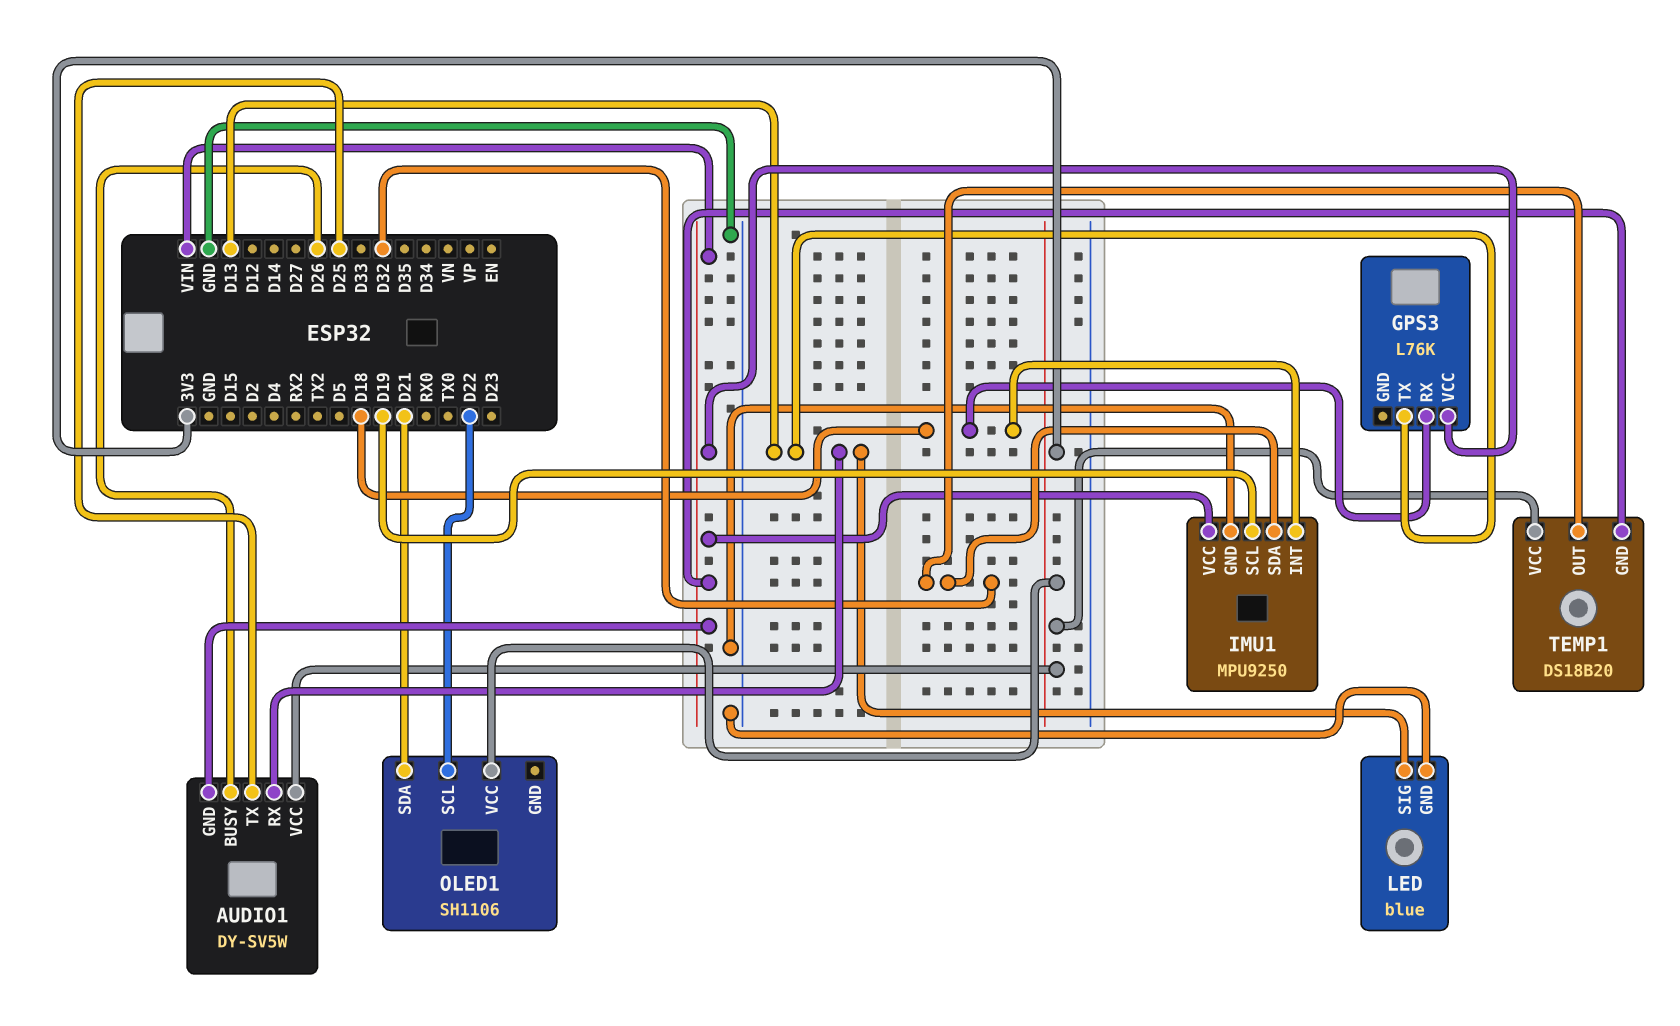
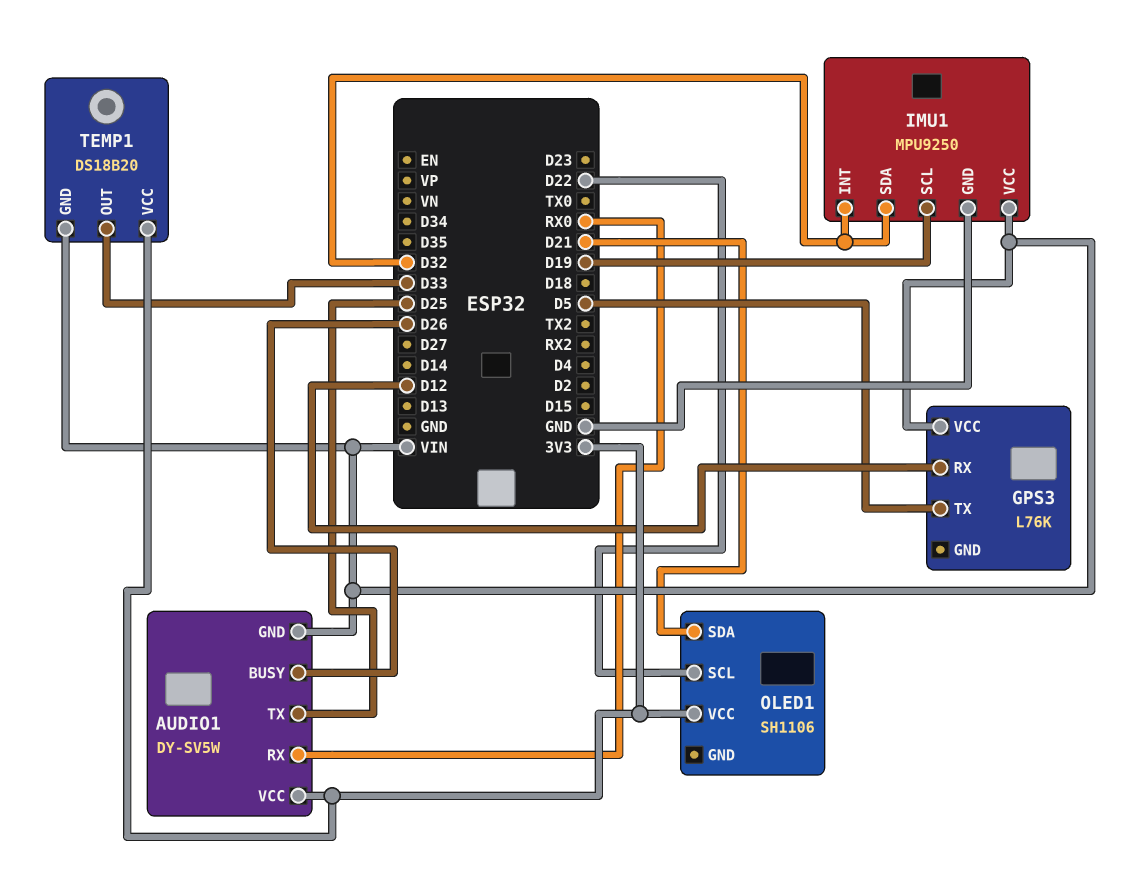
AUDIO1 pin RX: D13 -> RX0
GPS3 pin RX: D18 -> D12
GPS3 pin TX: D13 -> D5
IMU1 pin INT: D18 -> D32
LED: blue -> none
LED pin GND: GND -> none
LED pin SIG: D13 -> none
TEMP1 pin OUT: D32 -> D33

